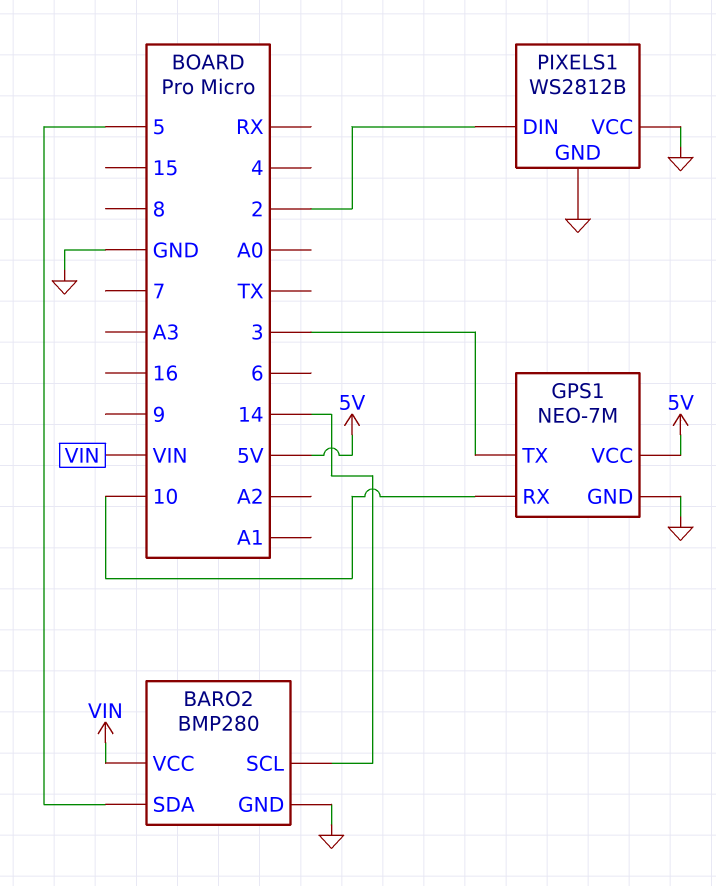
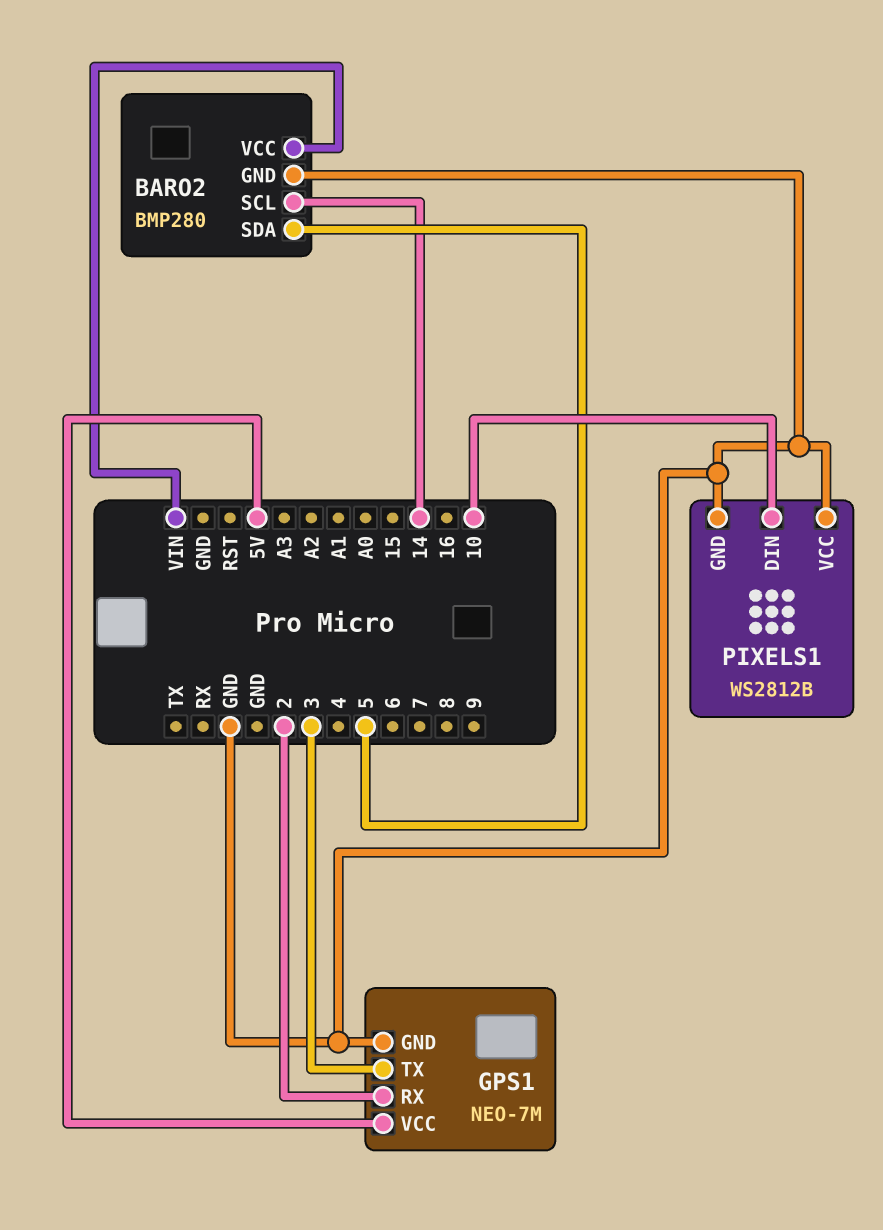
GPS1 pin RX: 10 -> 2
PIXELS1 pin DIN: 2 -> 10

